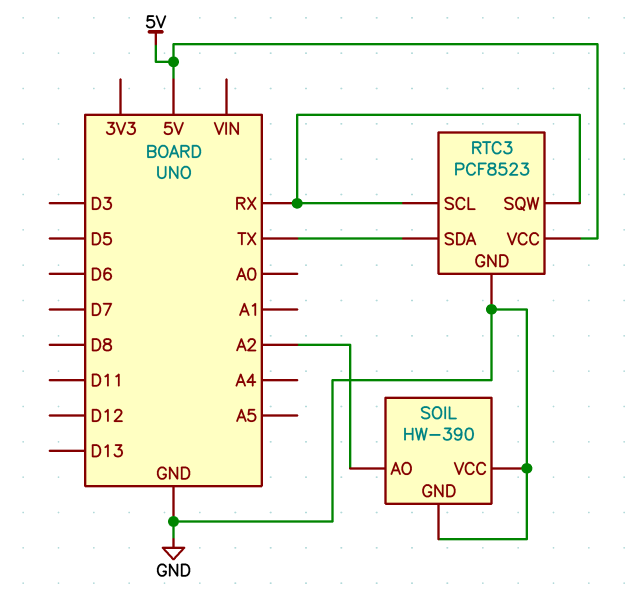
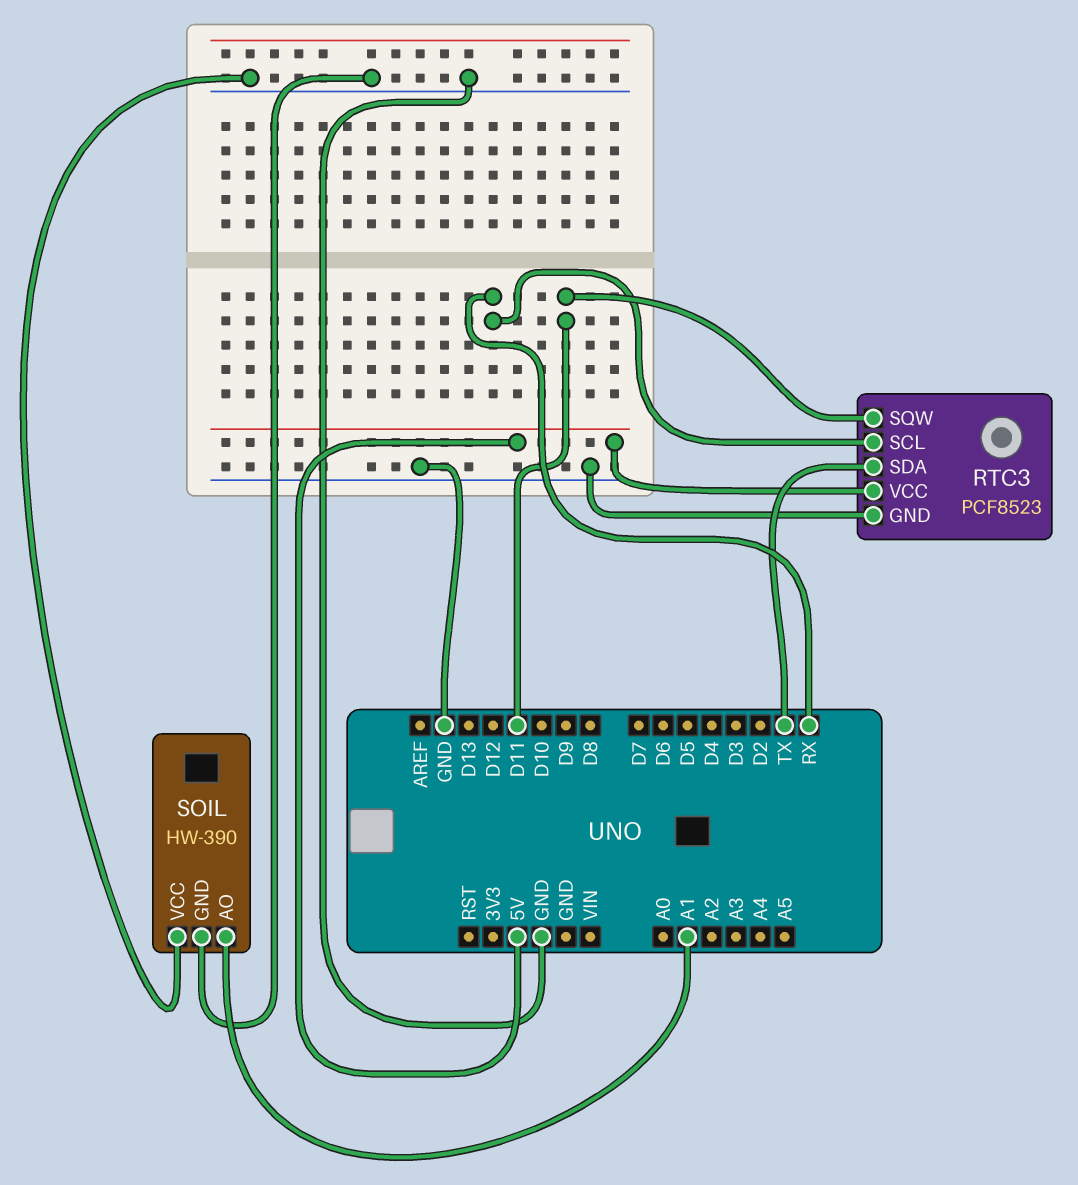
RTC3 pin SQW: RX -> D11
SOIL pin AO: A2 -> A1

